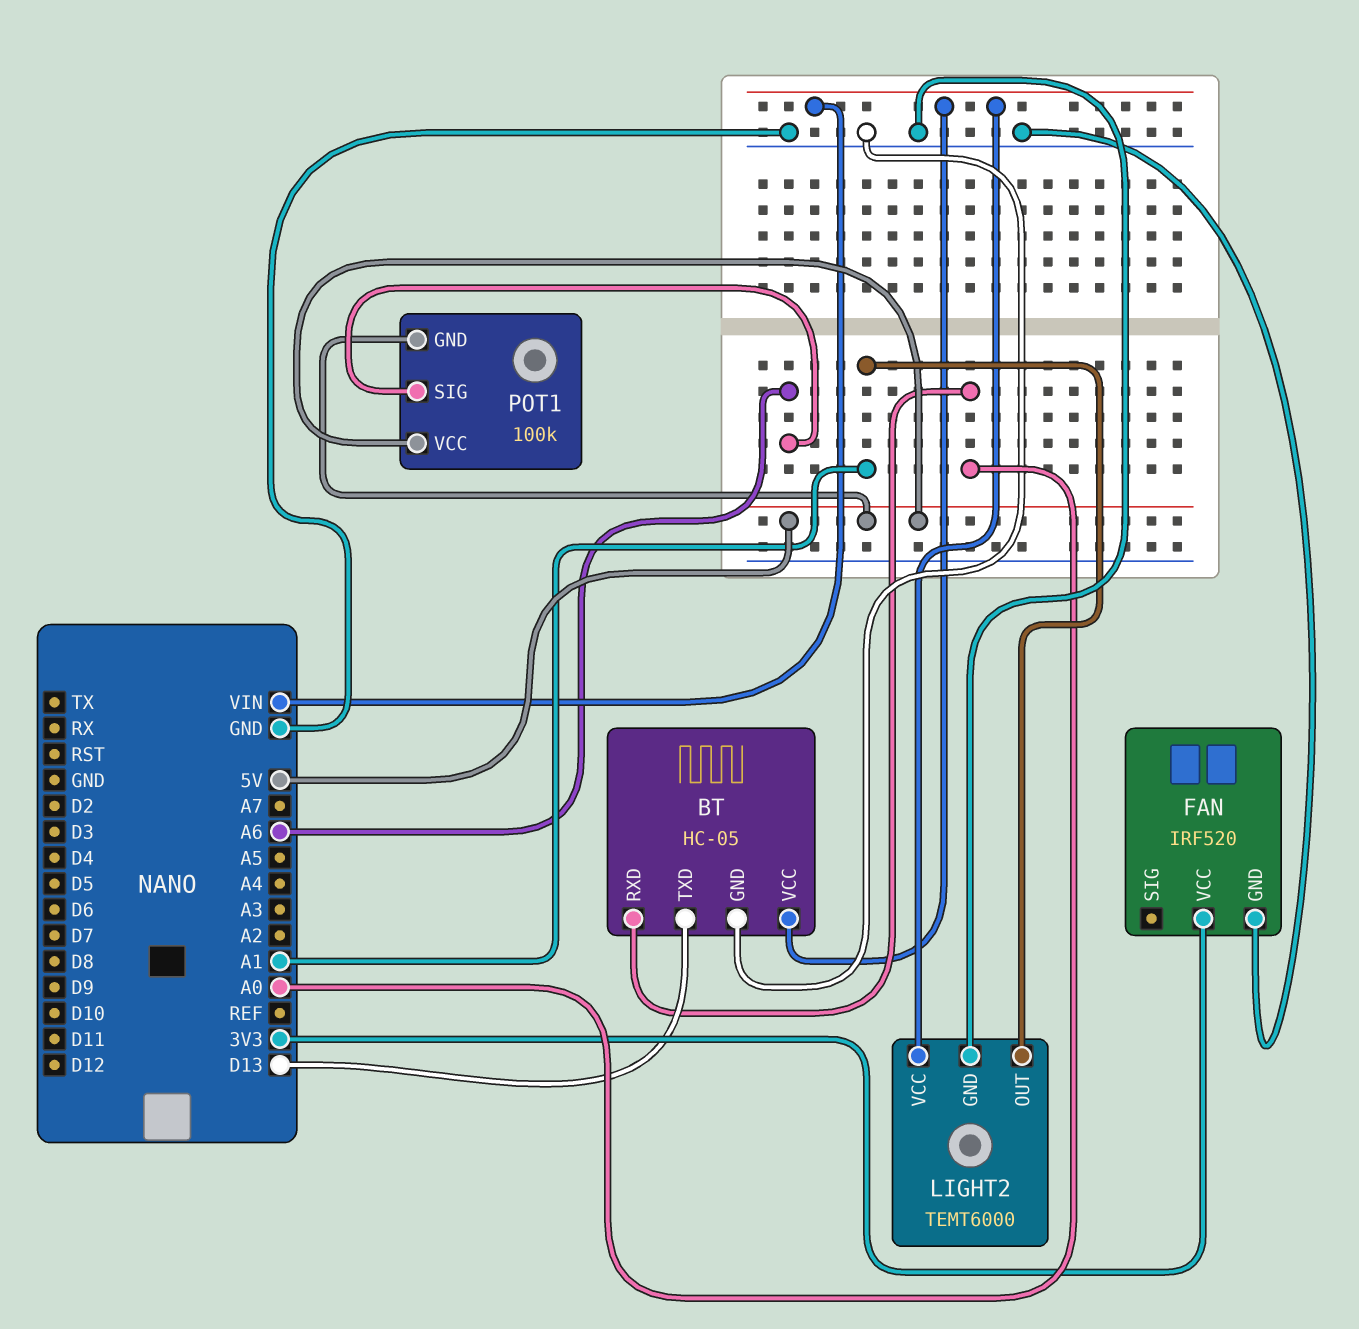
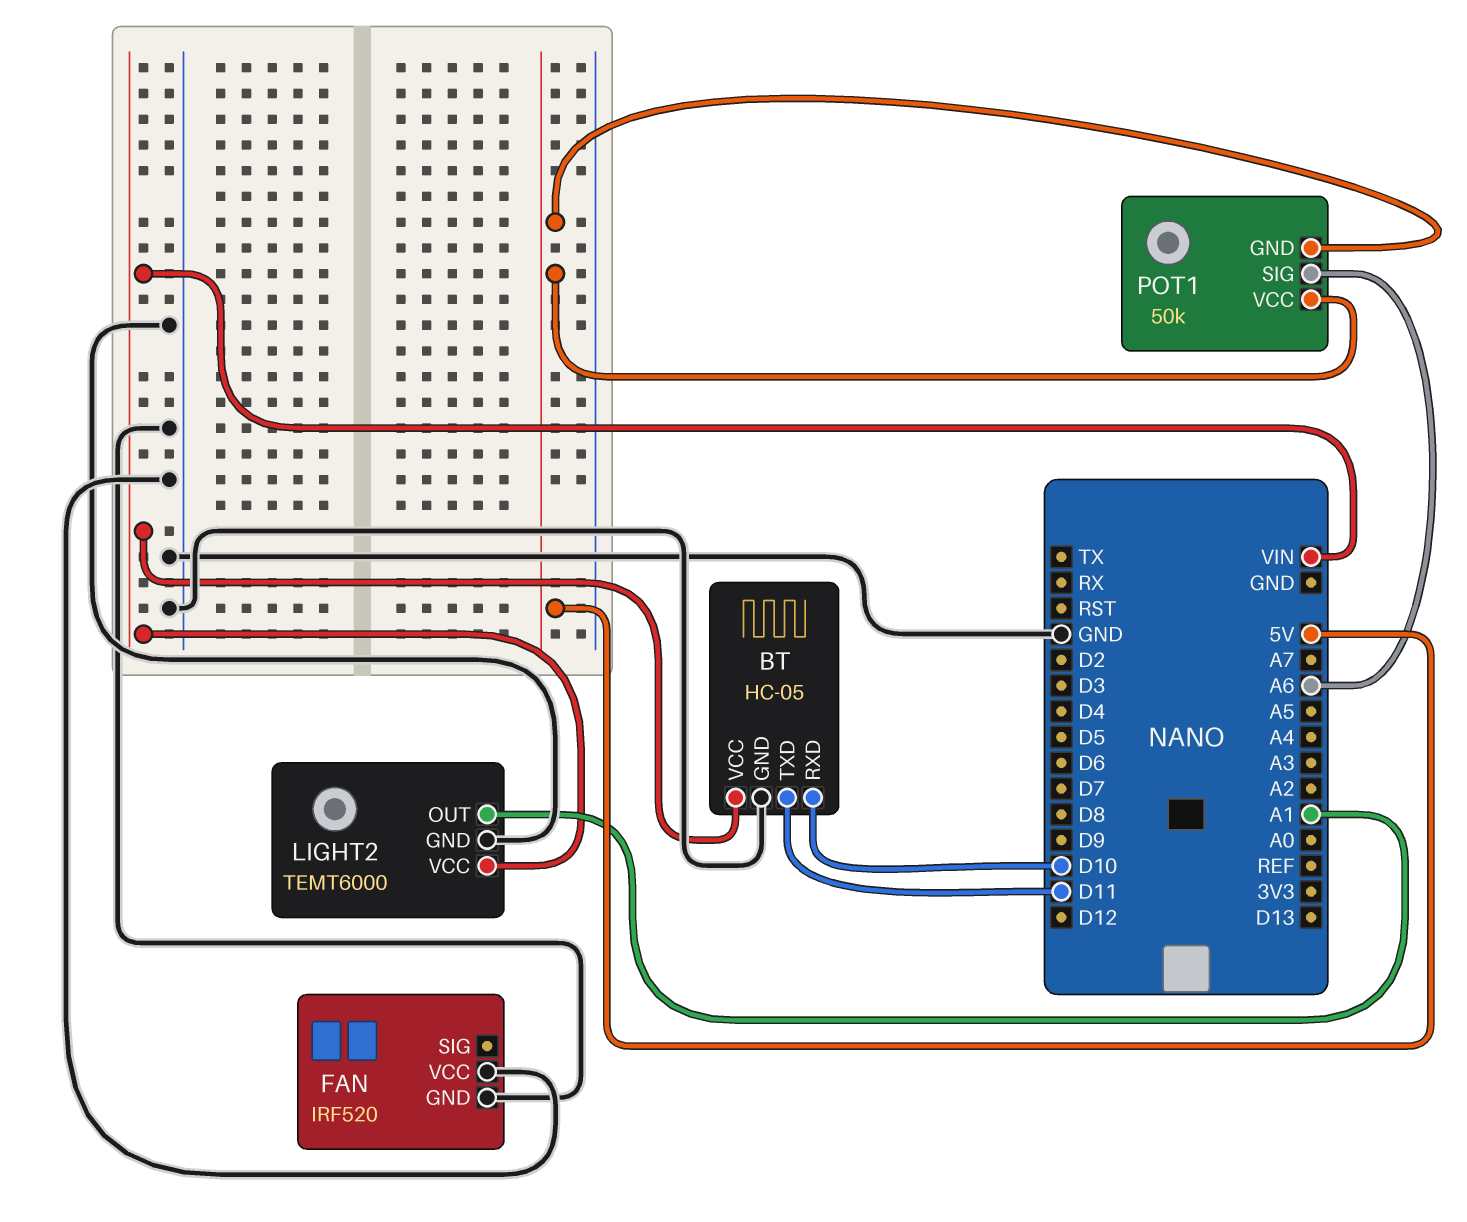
BT pin RXD: A0 -> D10
BT pin TXD: D13 -> D11
FAN pin VCC: 3V3 -> GND
POT1: 100k -> 50k

